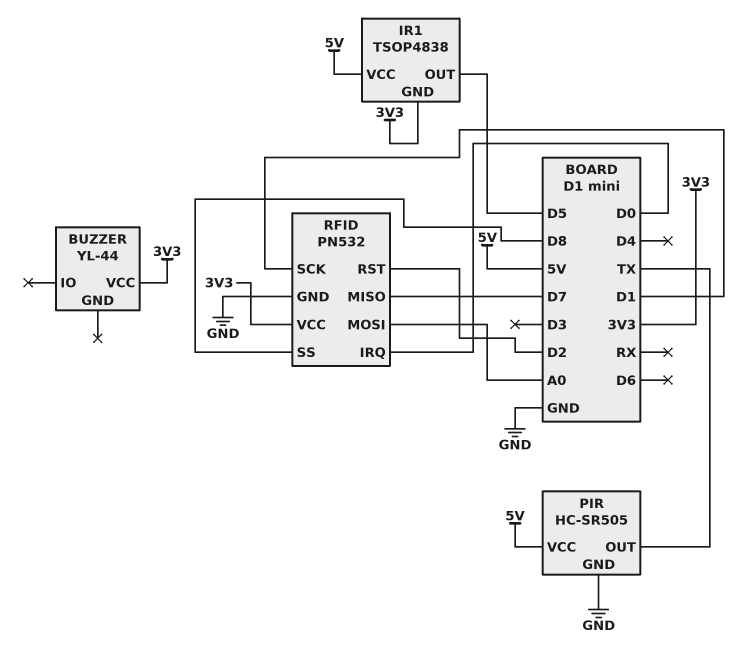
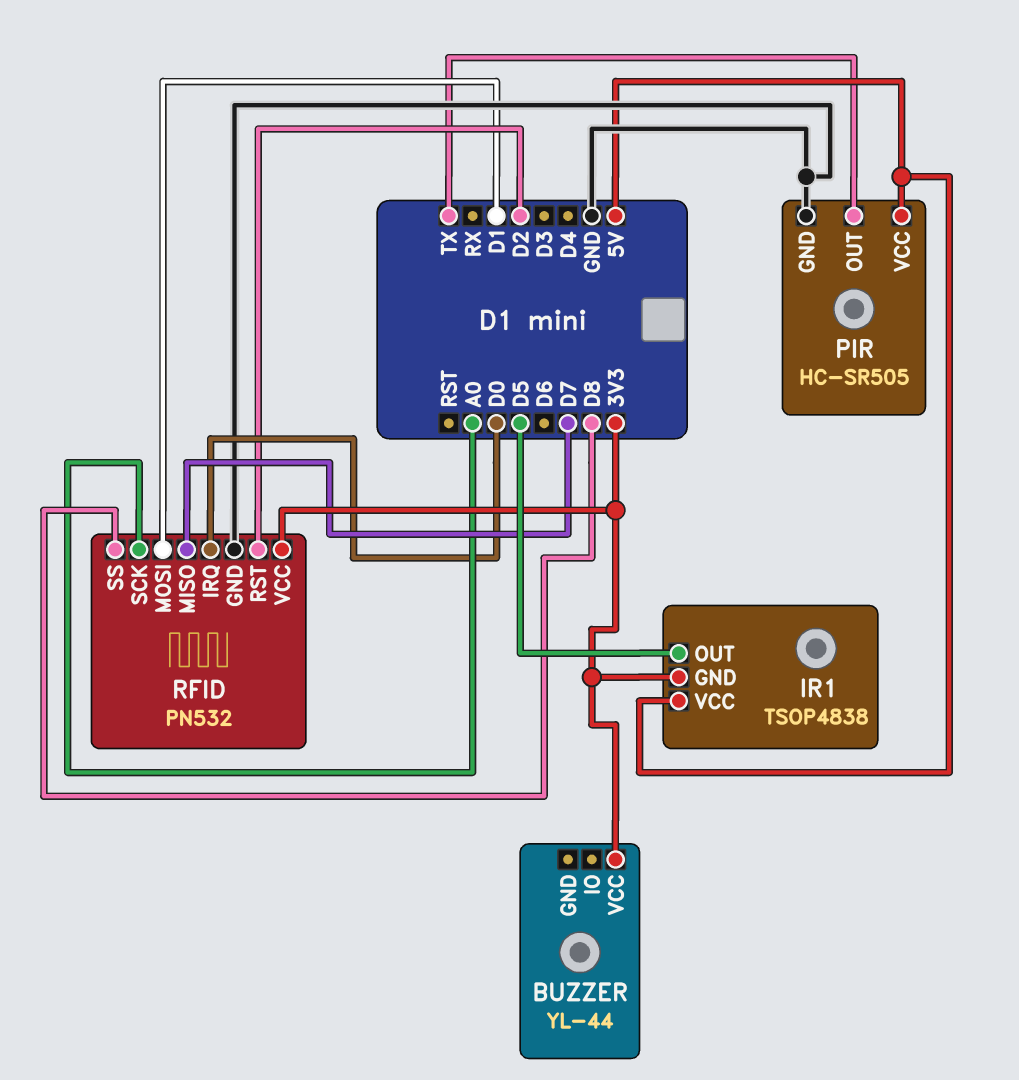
RFID pin MOSI: A0 -> D1
RFID pin SCK: D1 -> A0

